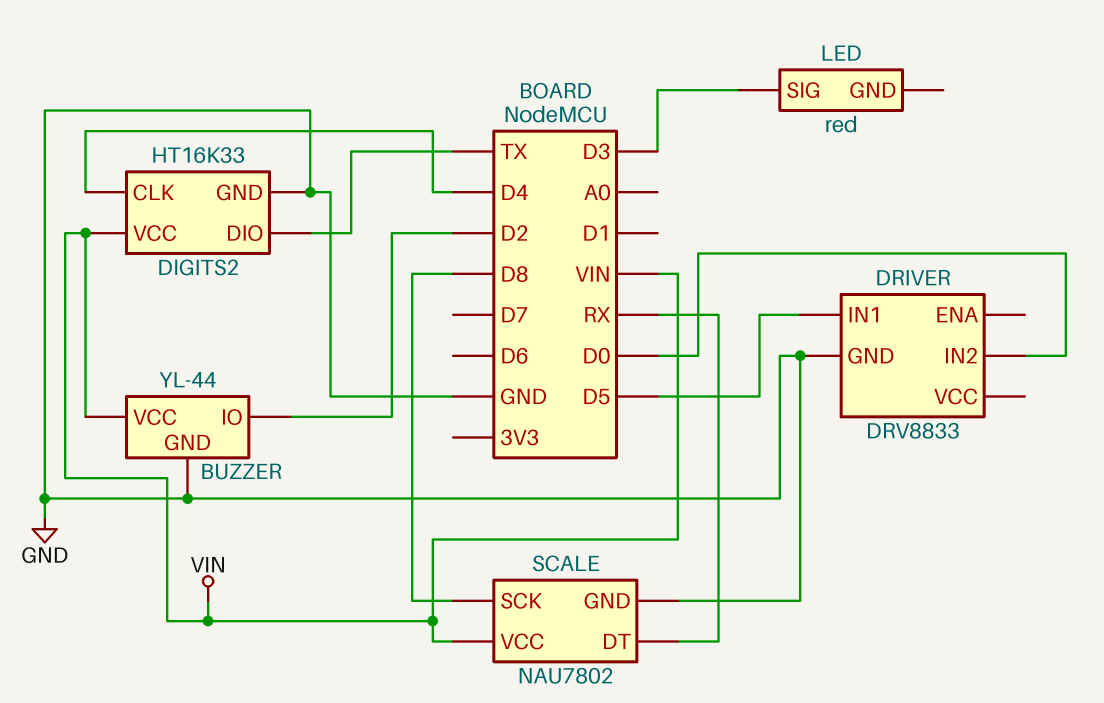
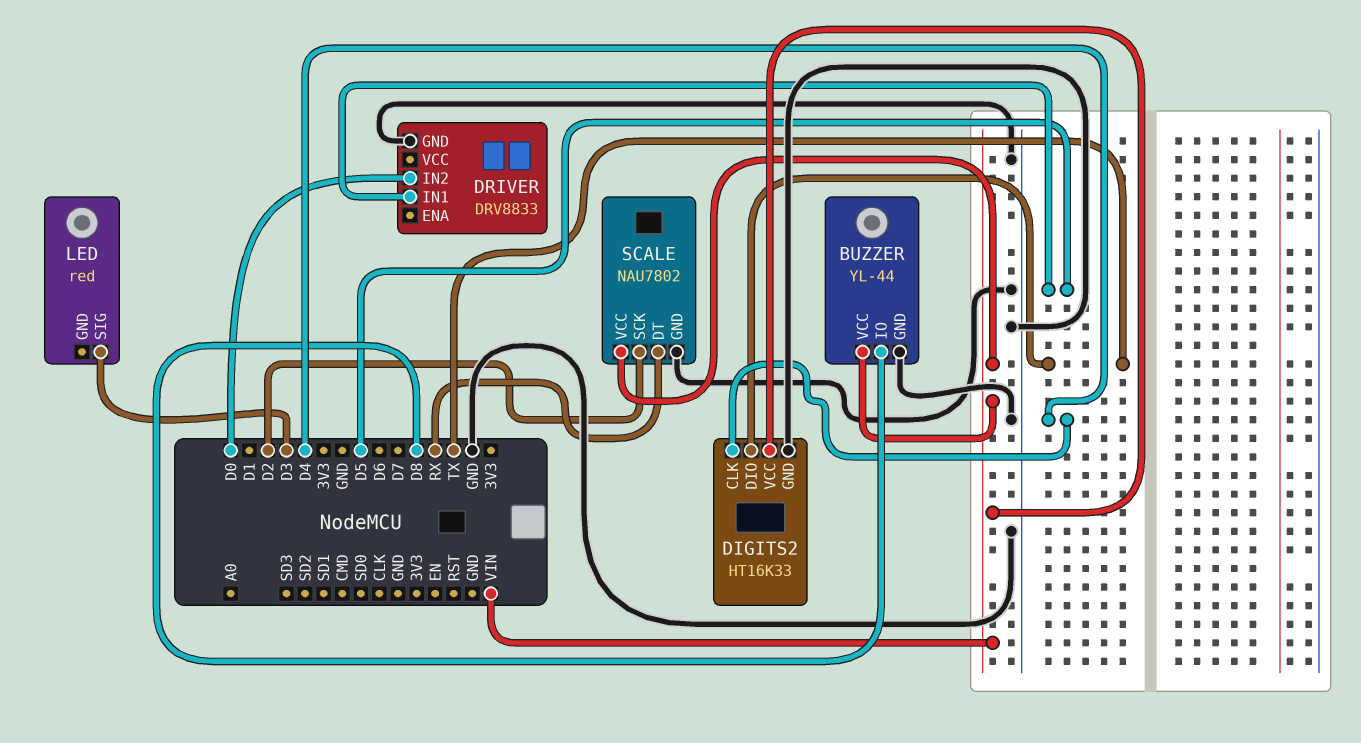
BUZZER pin IO: D2 -> D8
SCALE pin SCK: D8 -> D2

